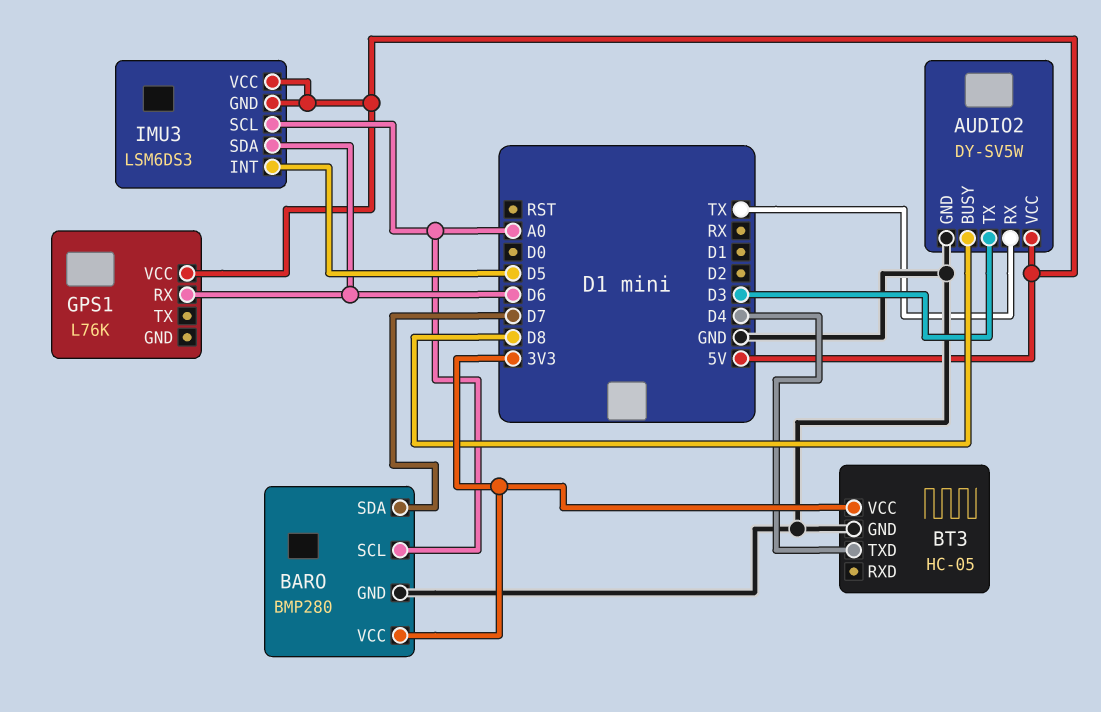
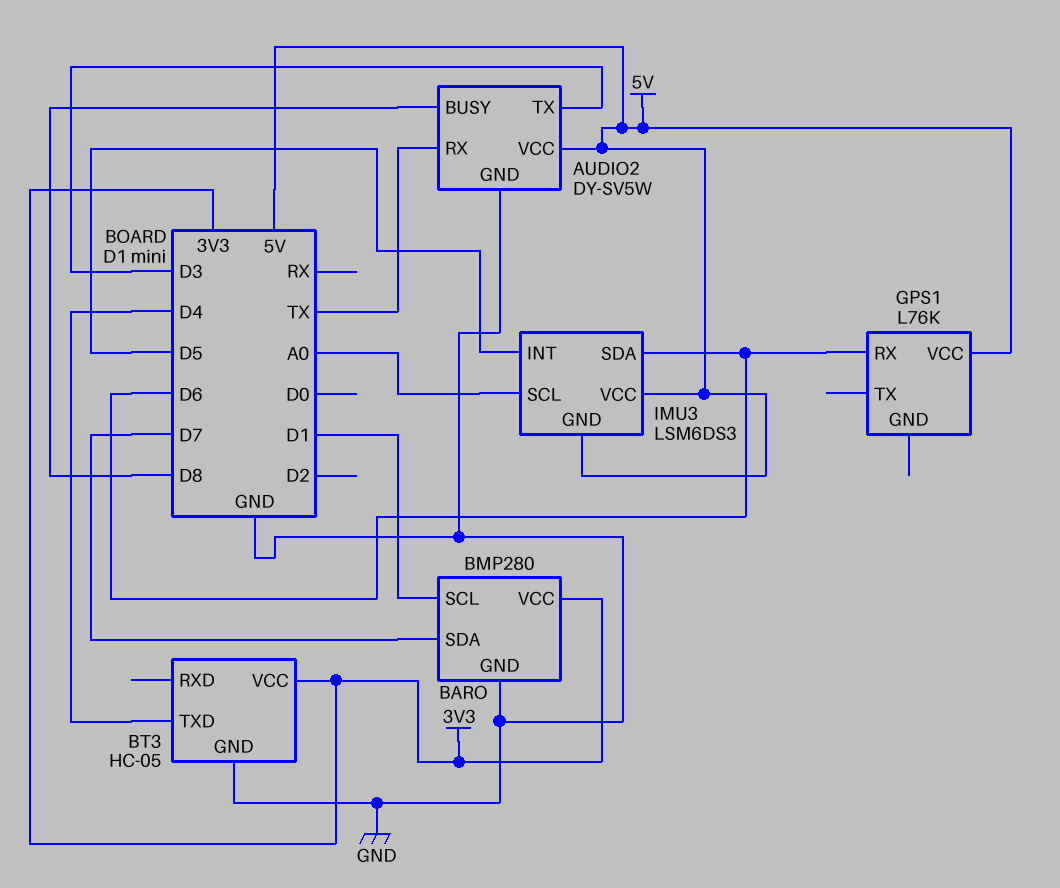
BARO pin SCL: A0 -> D1

